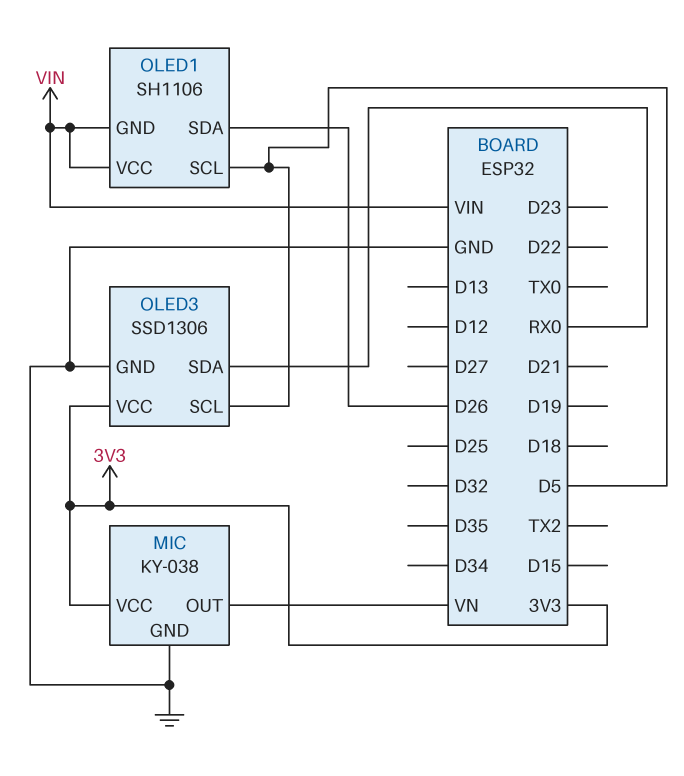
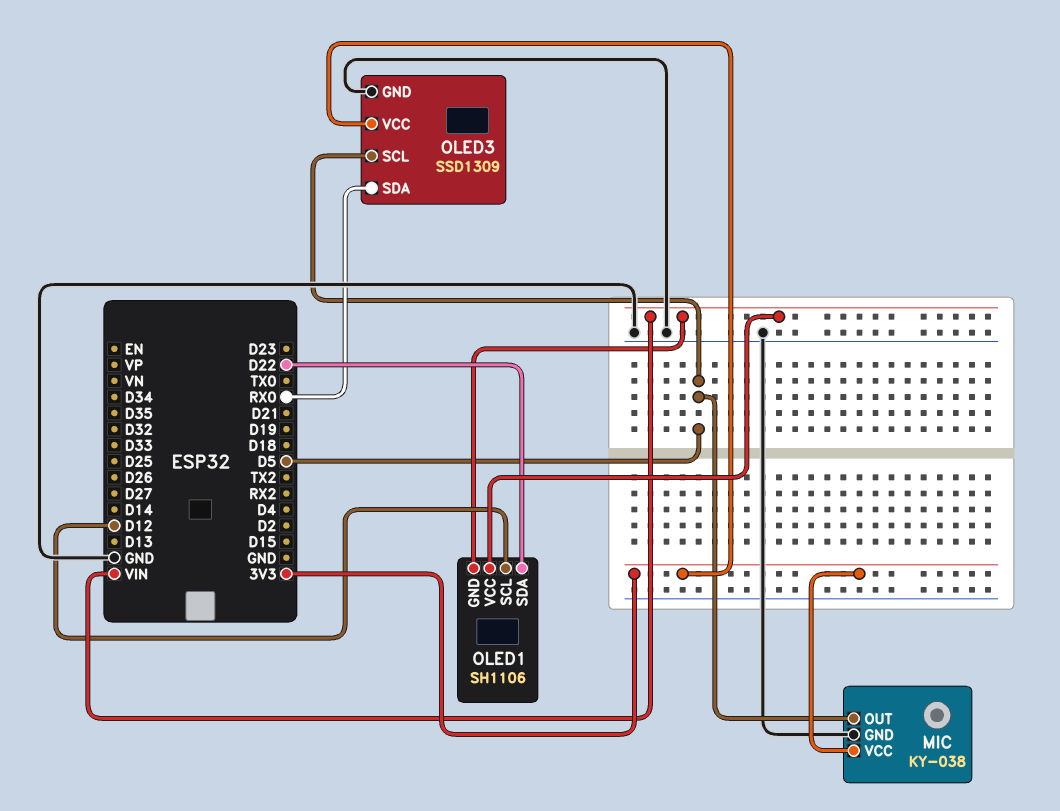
MIC pin OUT: VN -> D5
OLED1 pin SCL: D5 -> D12
OLED1 pin SDA: D26 -> D22
OLED3: SSD1306 -> SSD1309

